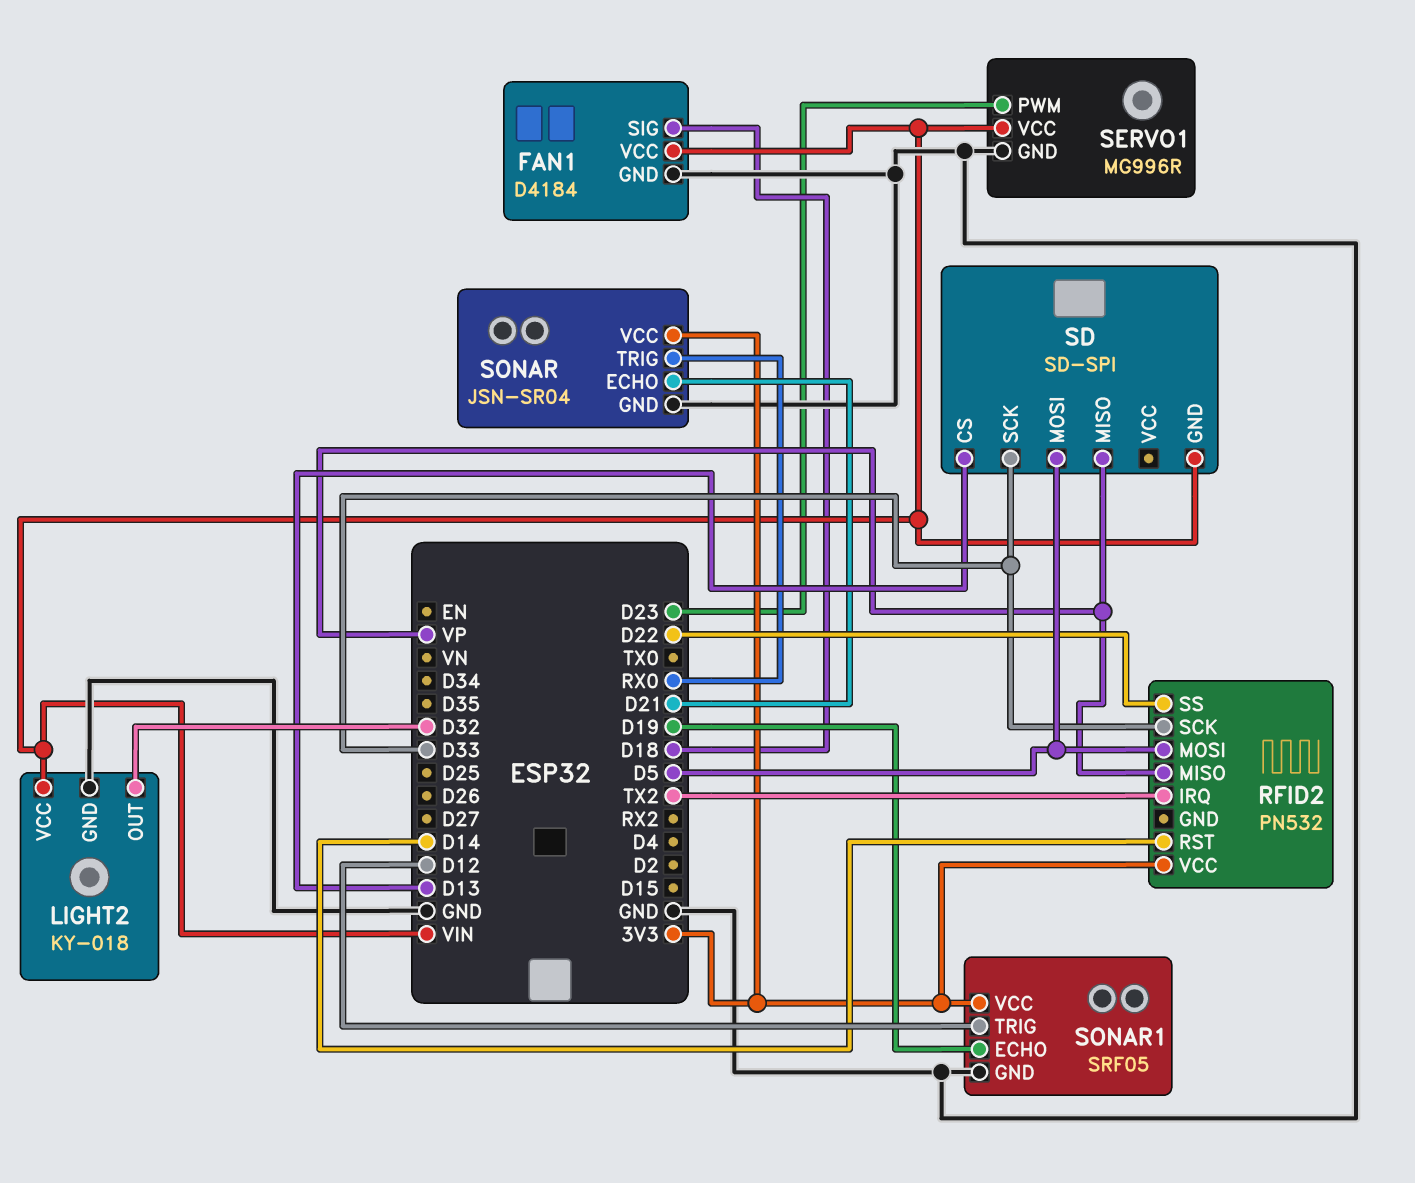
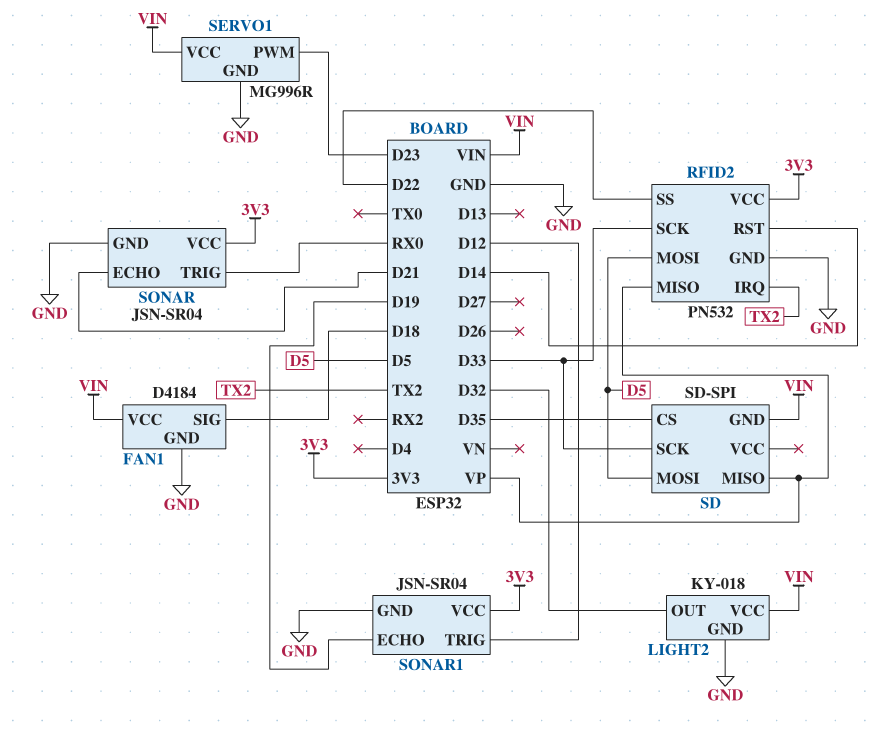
RFID2 pin GND: none -> GND
SD pin CS: D13 -> D35
SONAR1: SRF05 -> JSN-SR04

